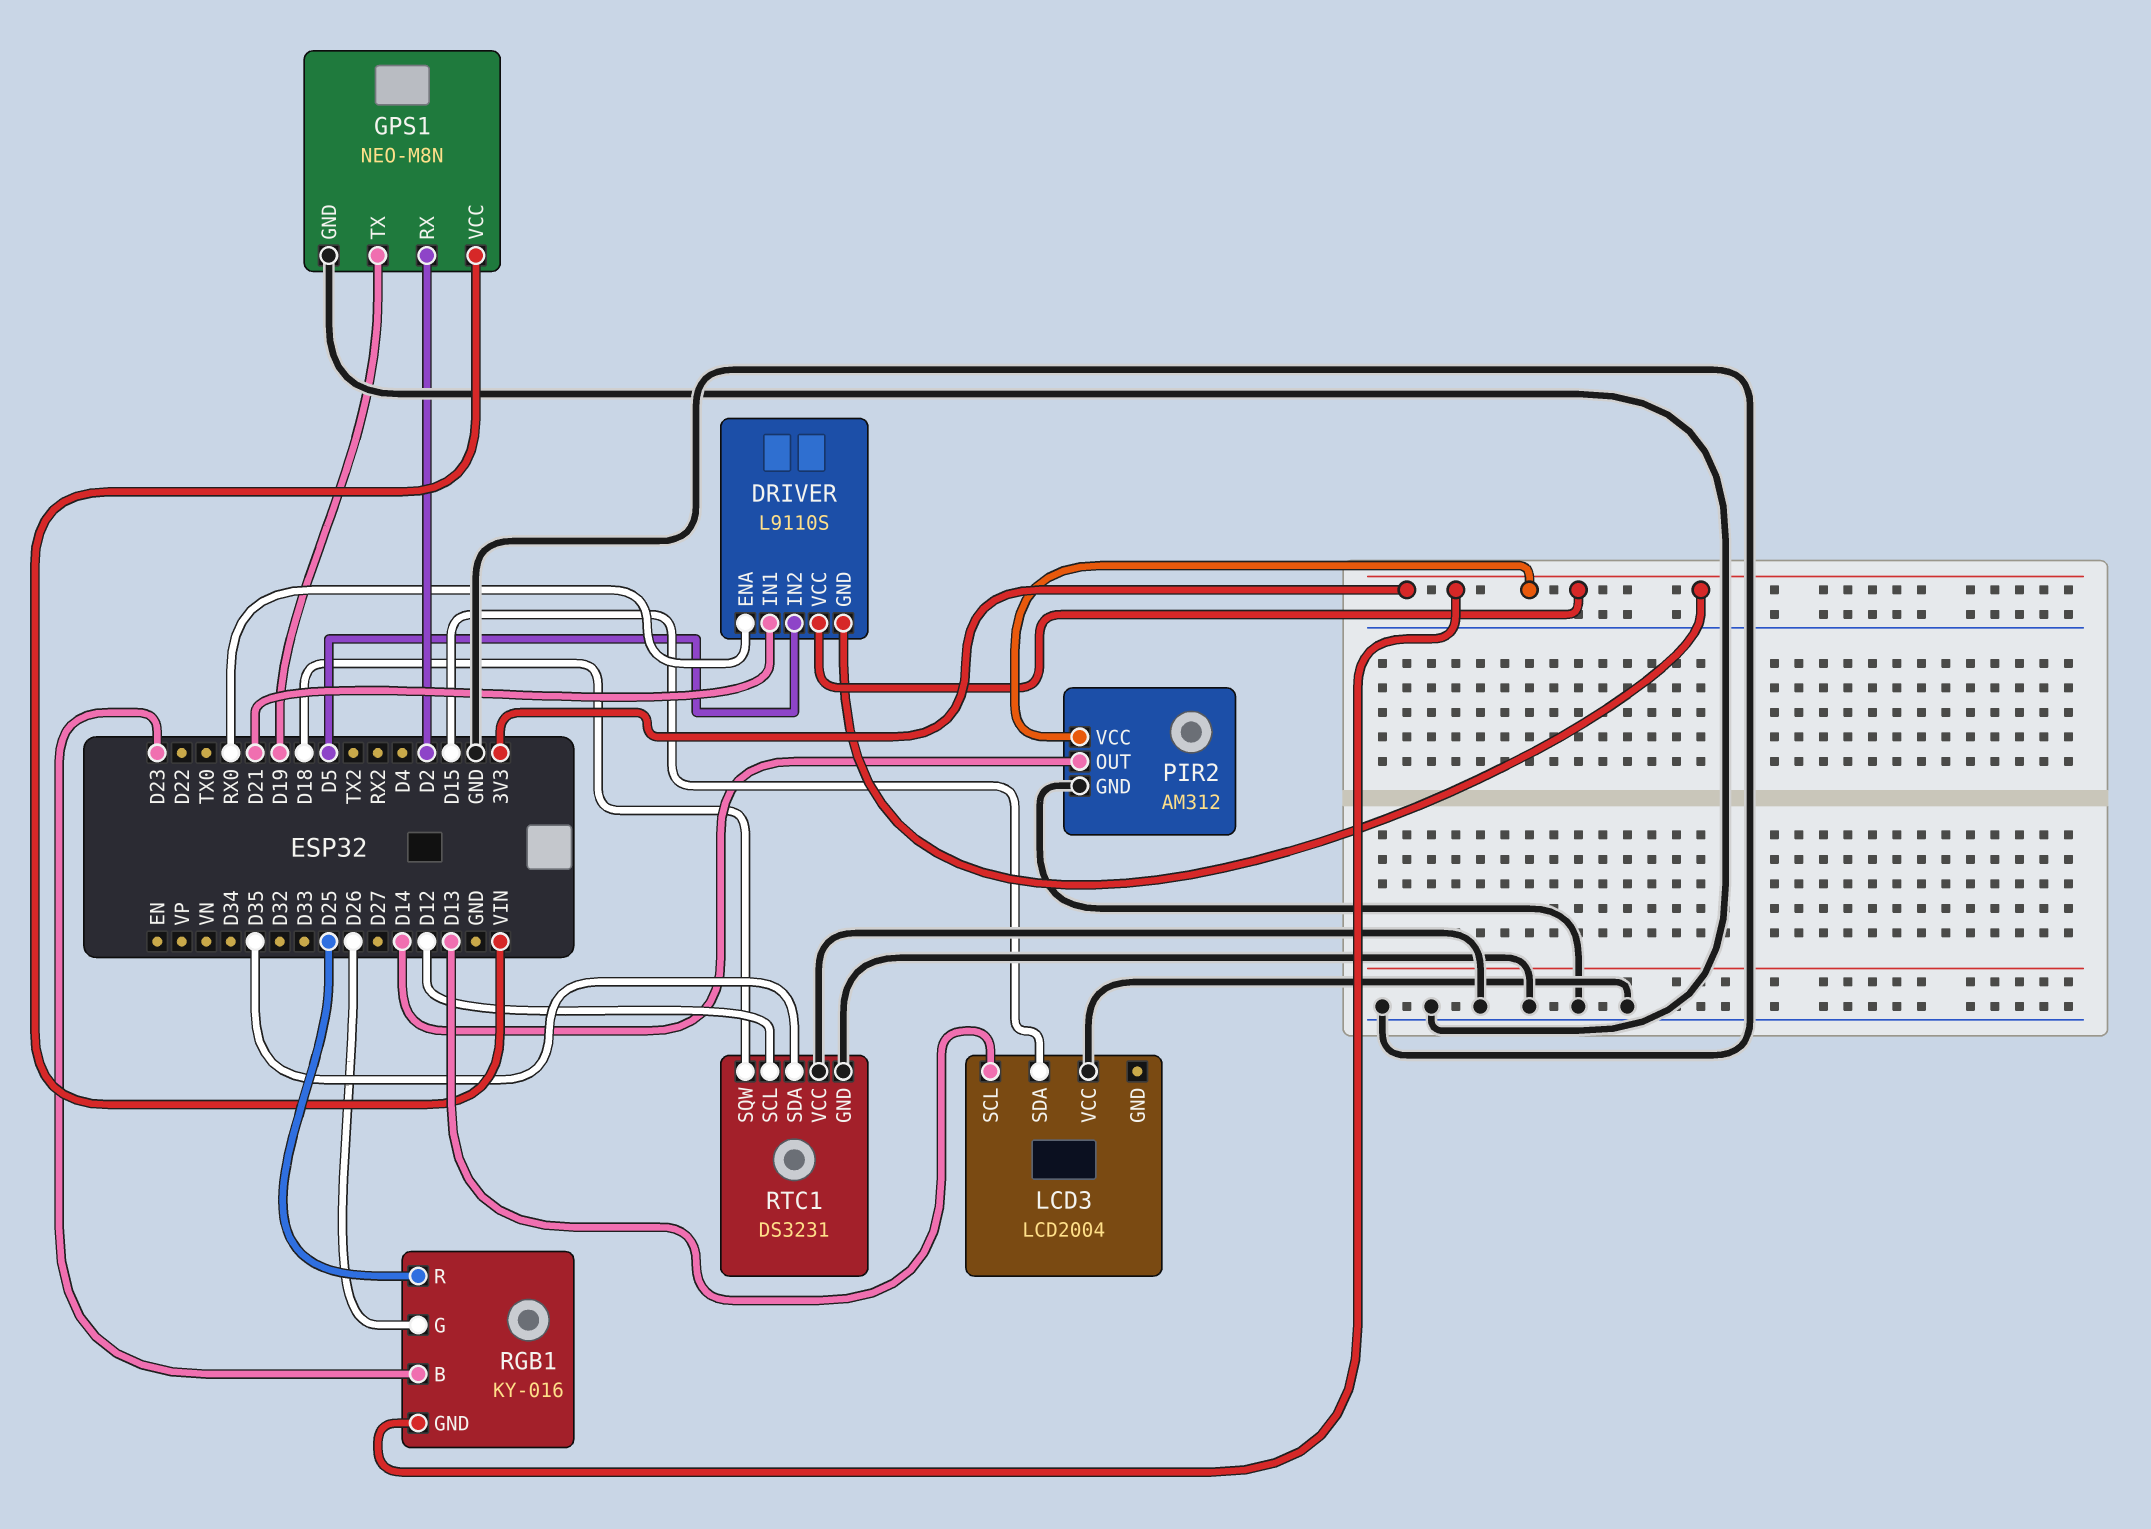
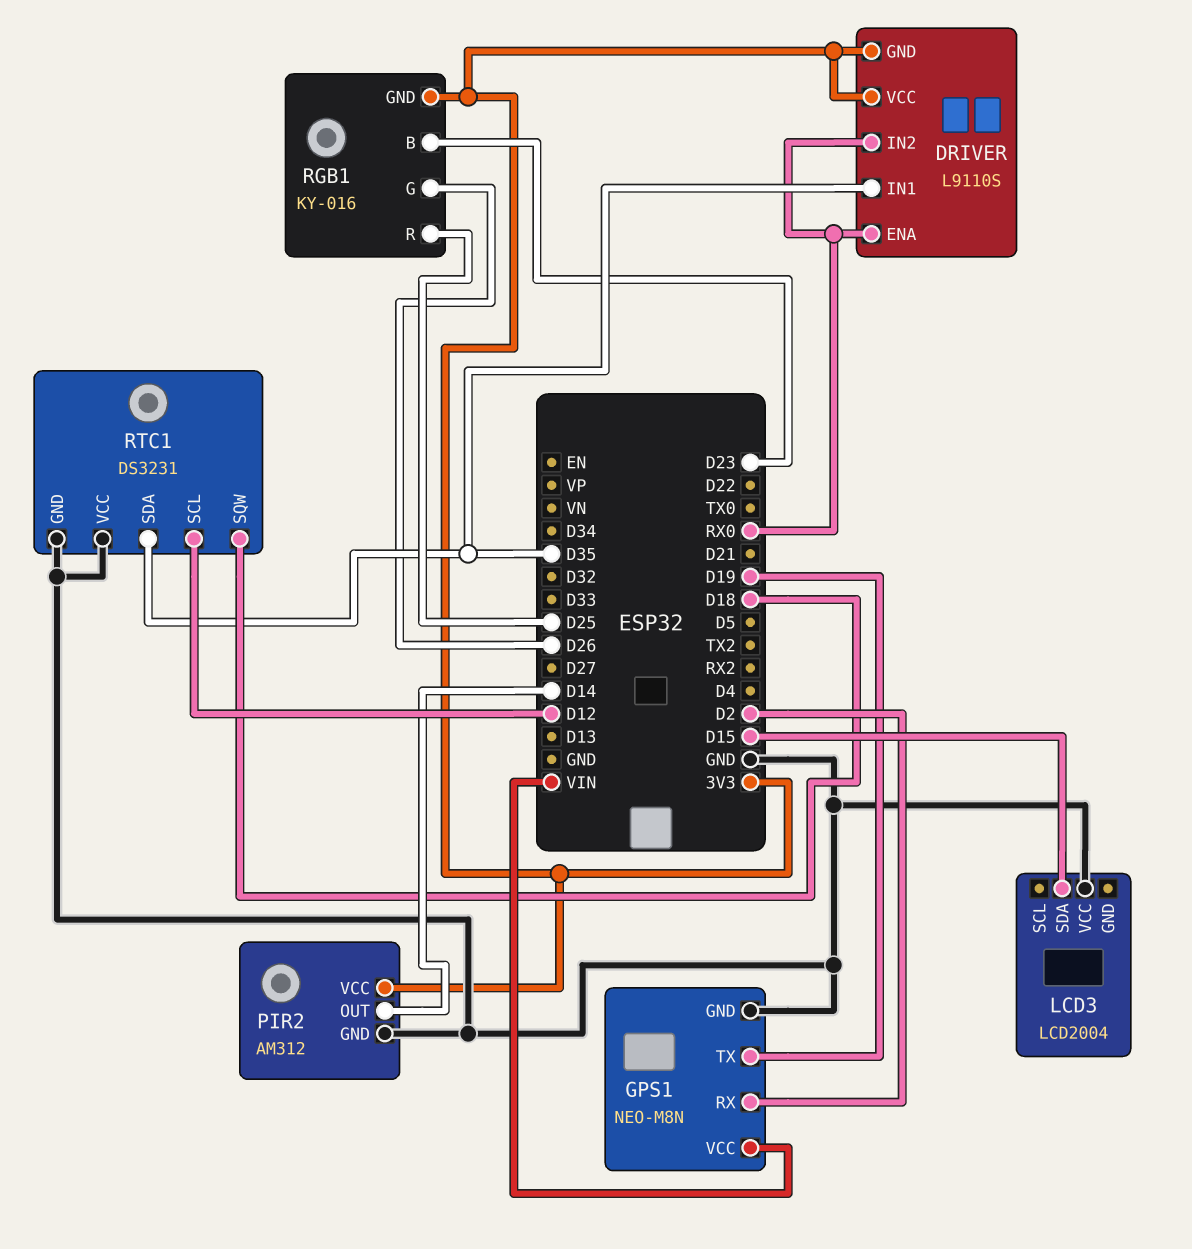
DRIVER pin IN1: D21 -> D35
DRIVER pin IN2: D5 -> RX0
LCD3 pin SCL: D13 -> none

